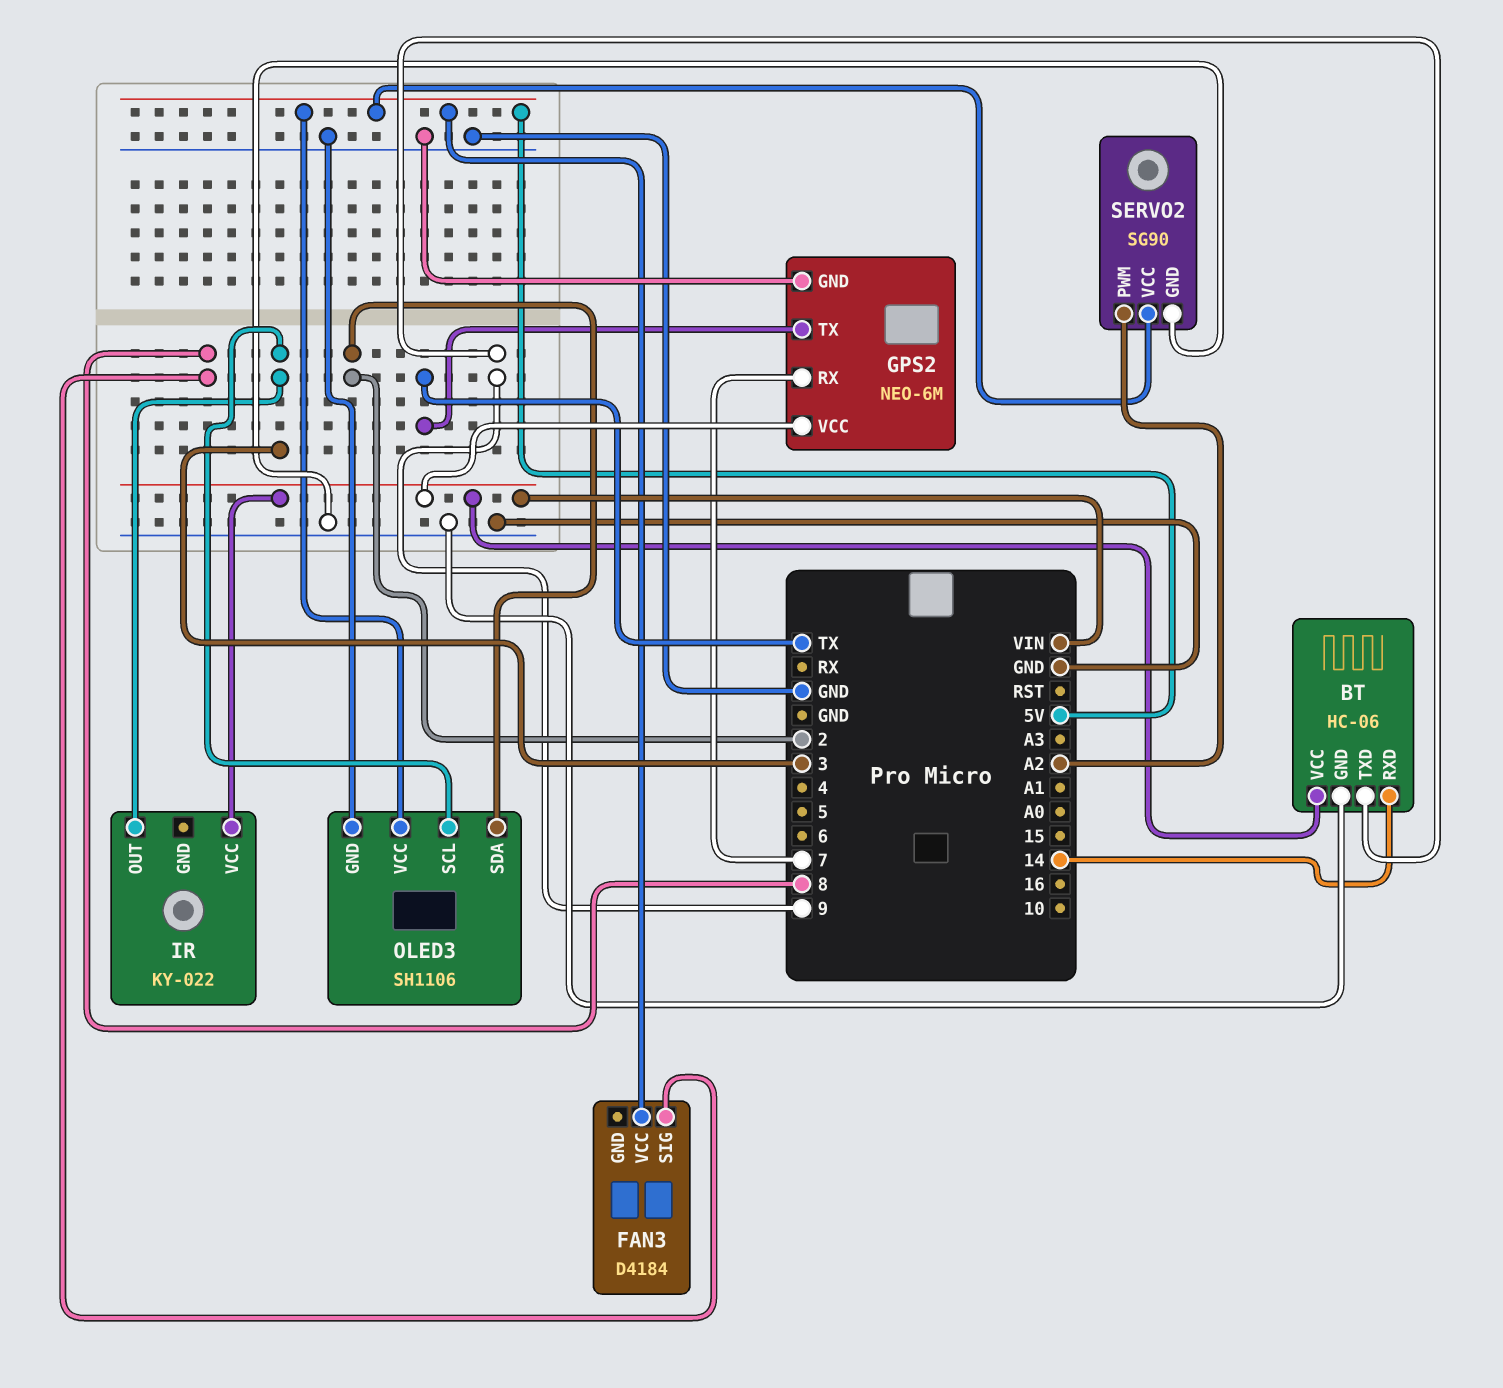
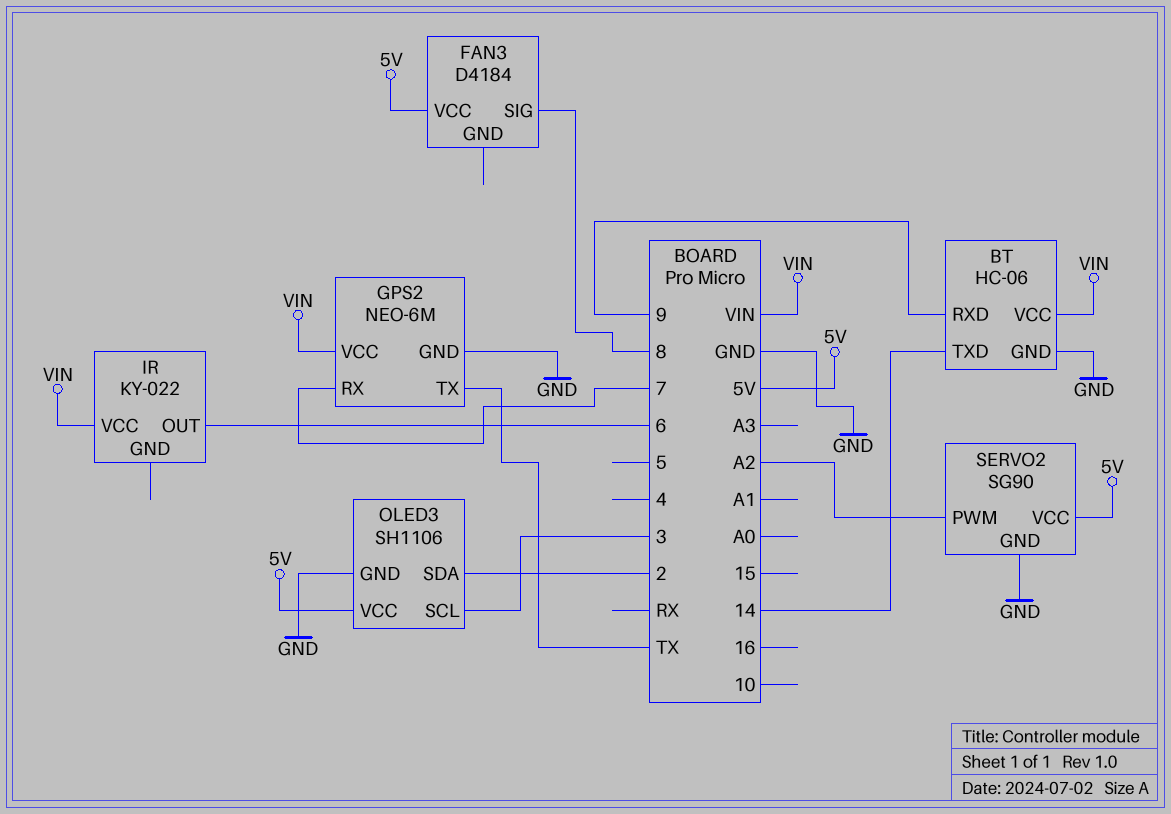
BT pin RXD: 14 -> 9
BT pin TXD: 9 -> 14
IR pin OUT: 3 -> 6

